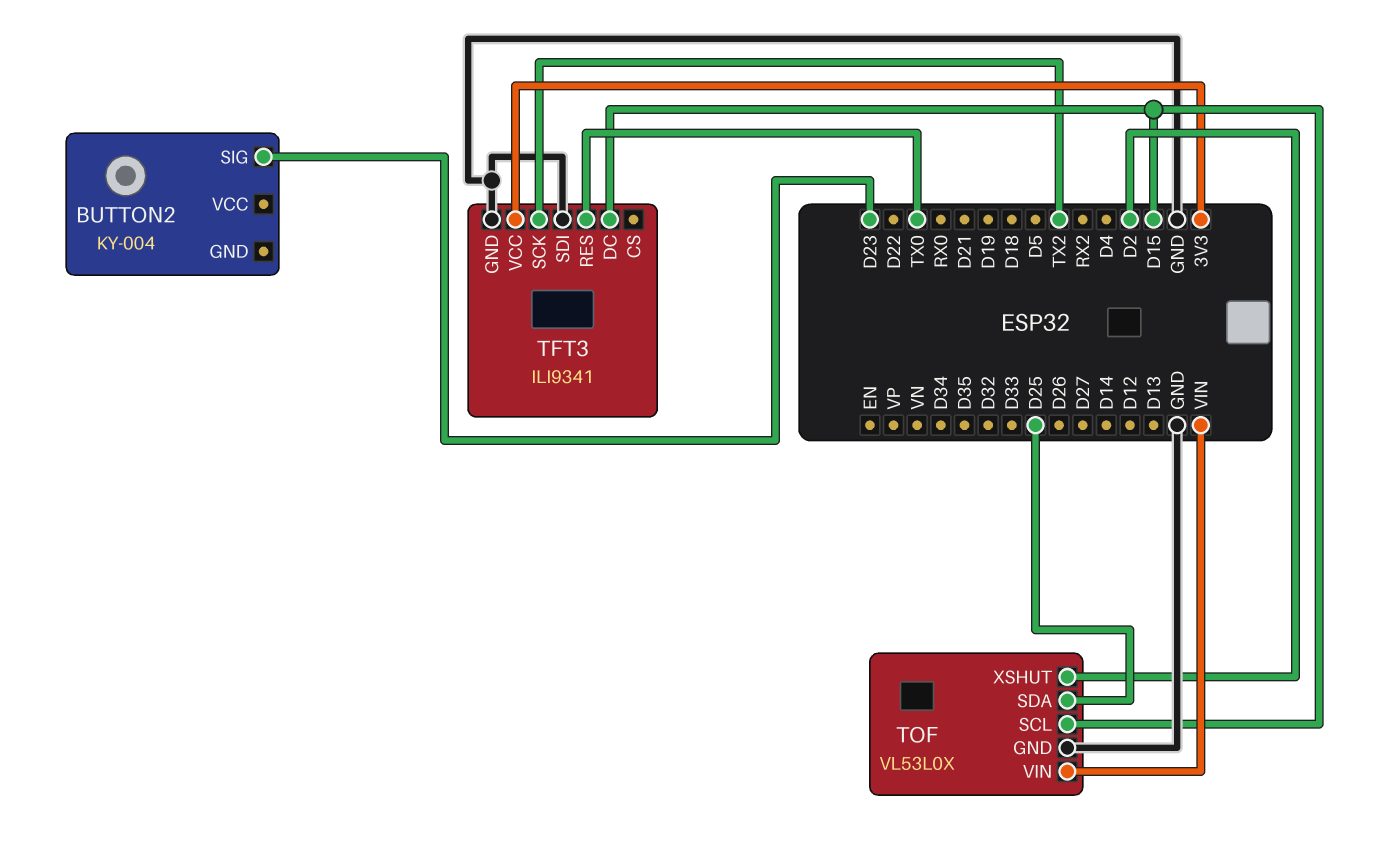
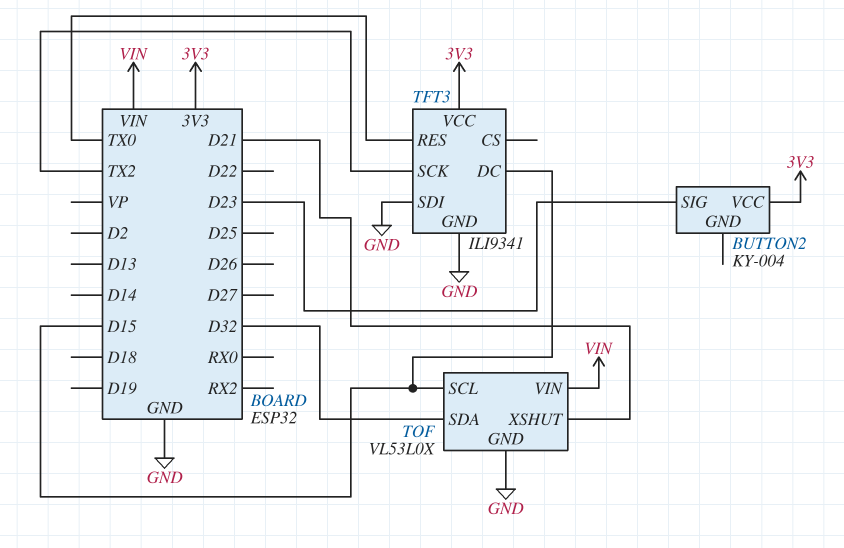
BUTTON2 pin VCC: none -> 3V3
TOF pin SDA: D25 -> D32
TOF pin XSHUT: D2 -> D21

